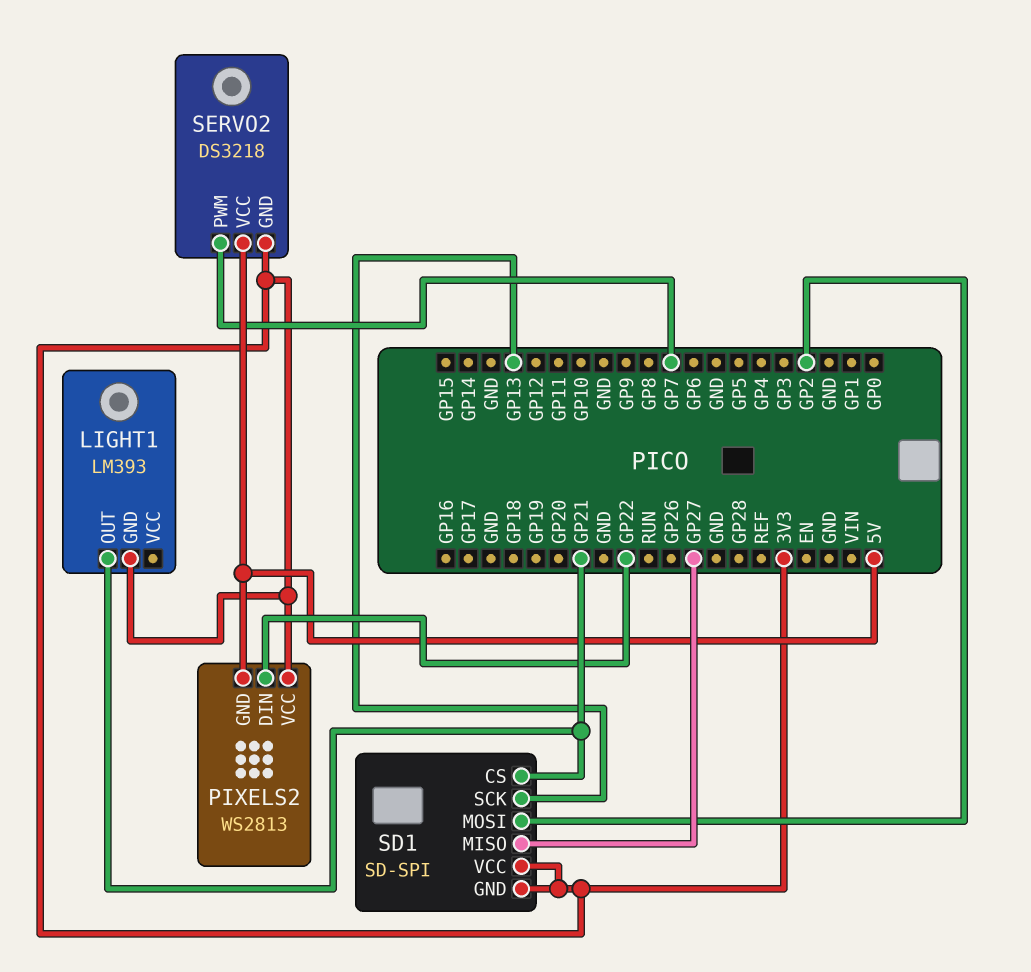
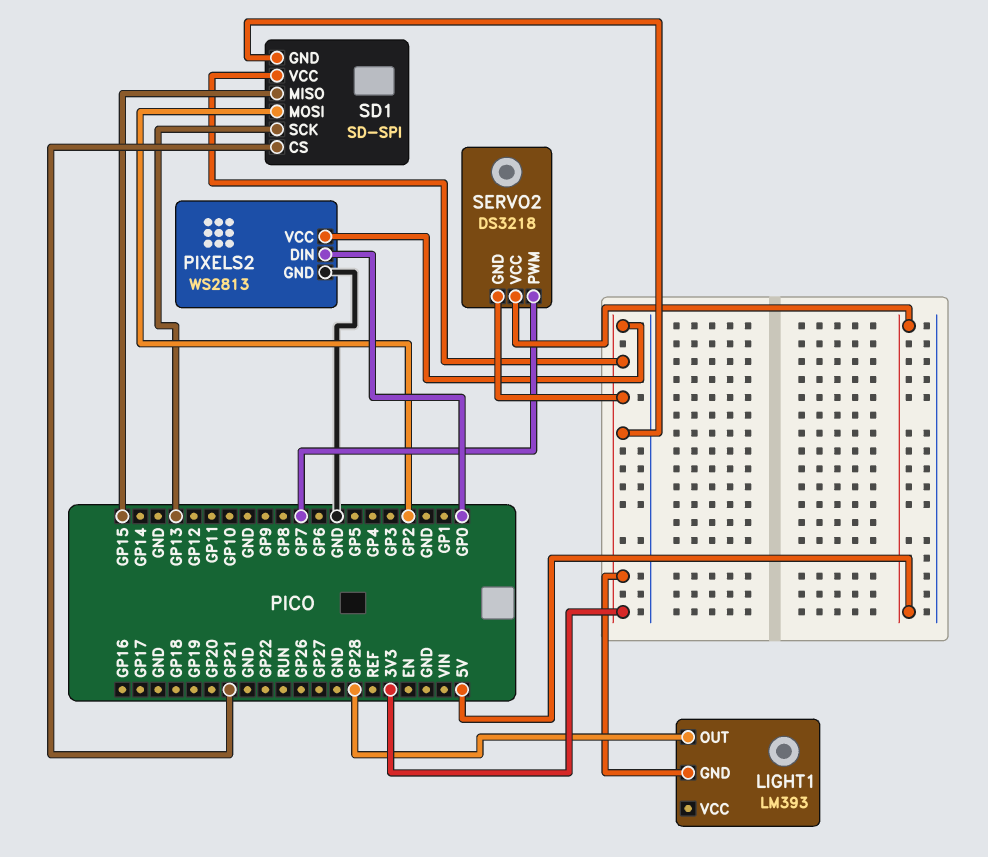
LIGHT1 pin OUT: GP21 -> GP28
PIXELS2 pin DIN: GP22 -> GP0
PIXELS2 pin GND: 5V -> GND
SD1 pin MISO: GP27 -> GP15

